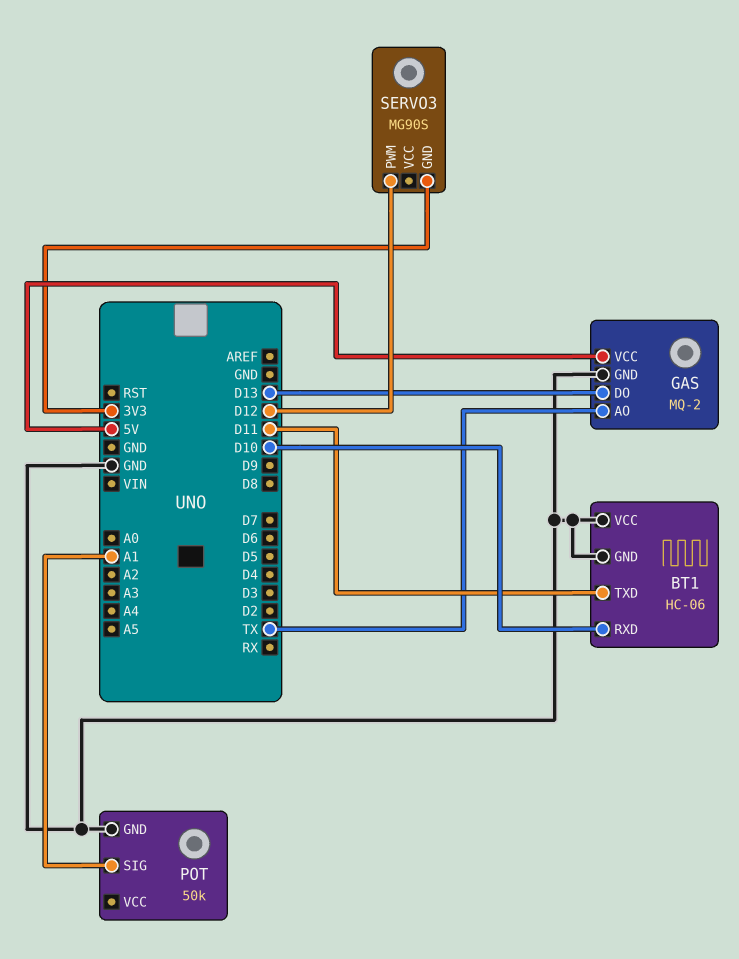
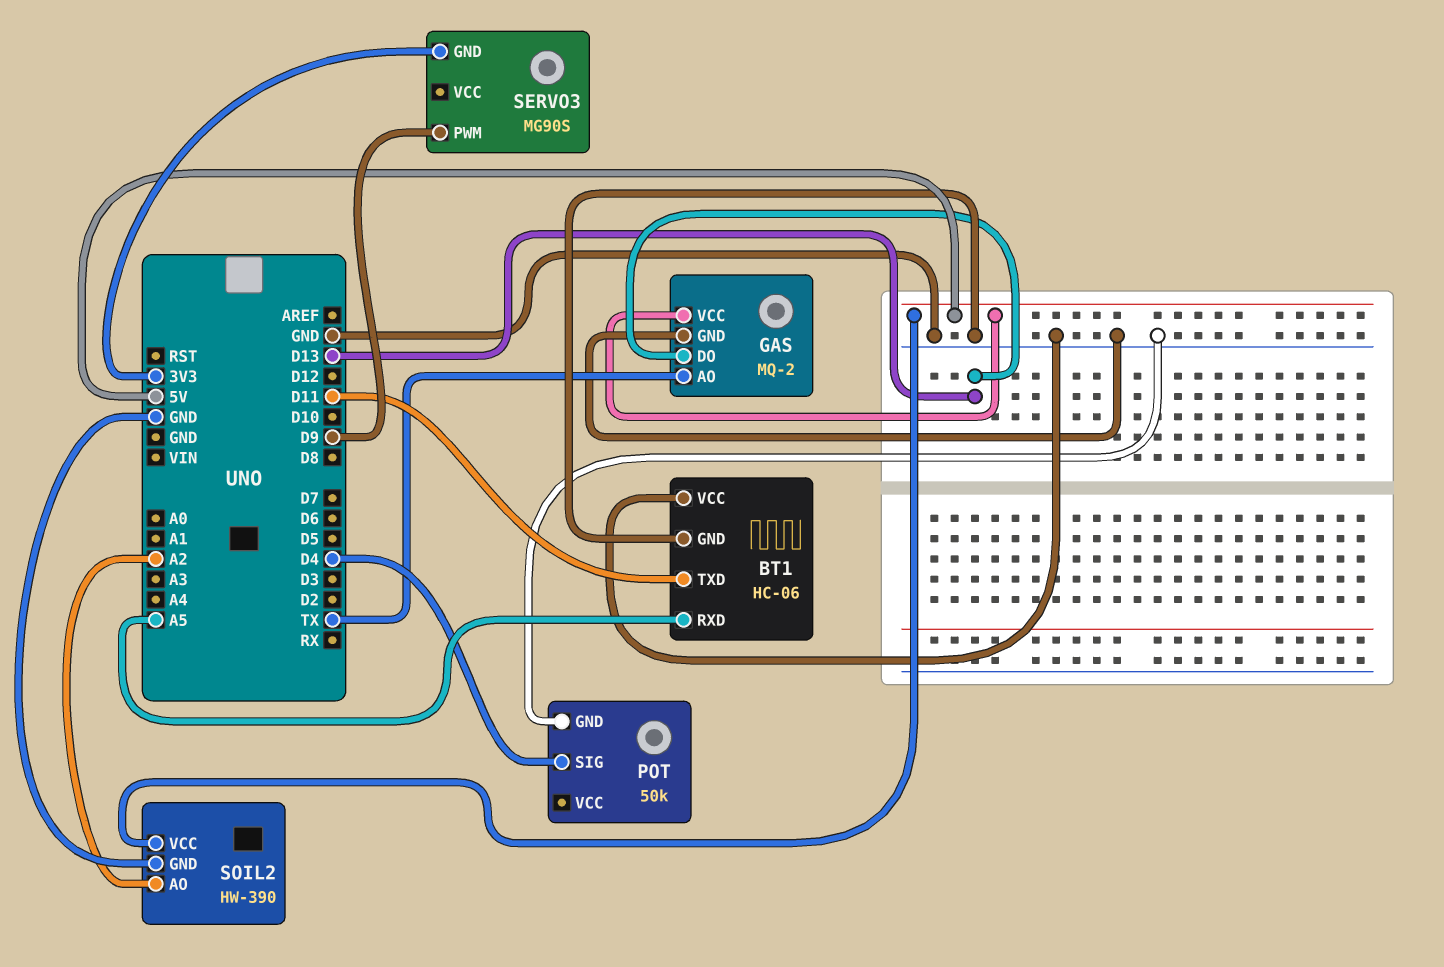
BT1 pin RXD: D10 -> A5
POT pin SIG: A1 -> D4
SERVO3 pin PWM: D12 -> D9
SOIL2: none -> HW-390
SOIL2 pin AO: none -> A2
SOIL2 pin GND: none -> GND
SOIL2 pin VCC: none -> 5V

